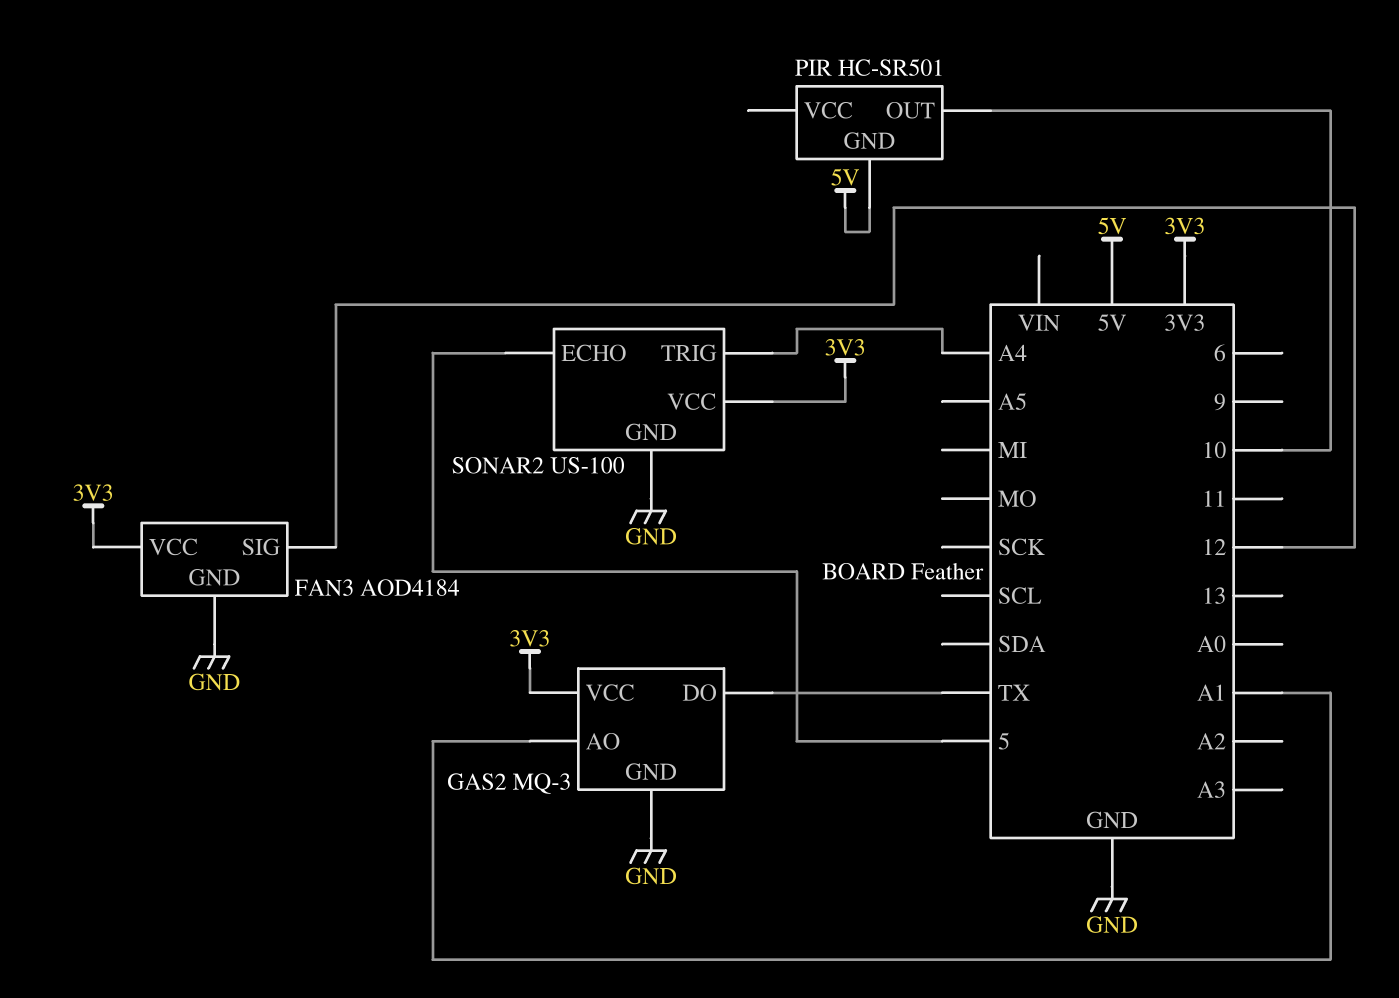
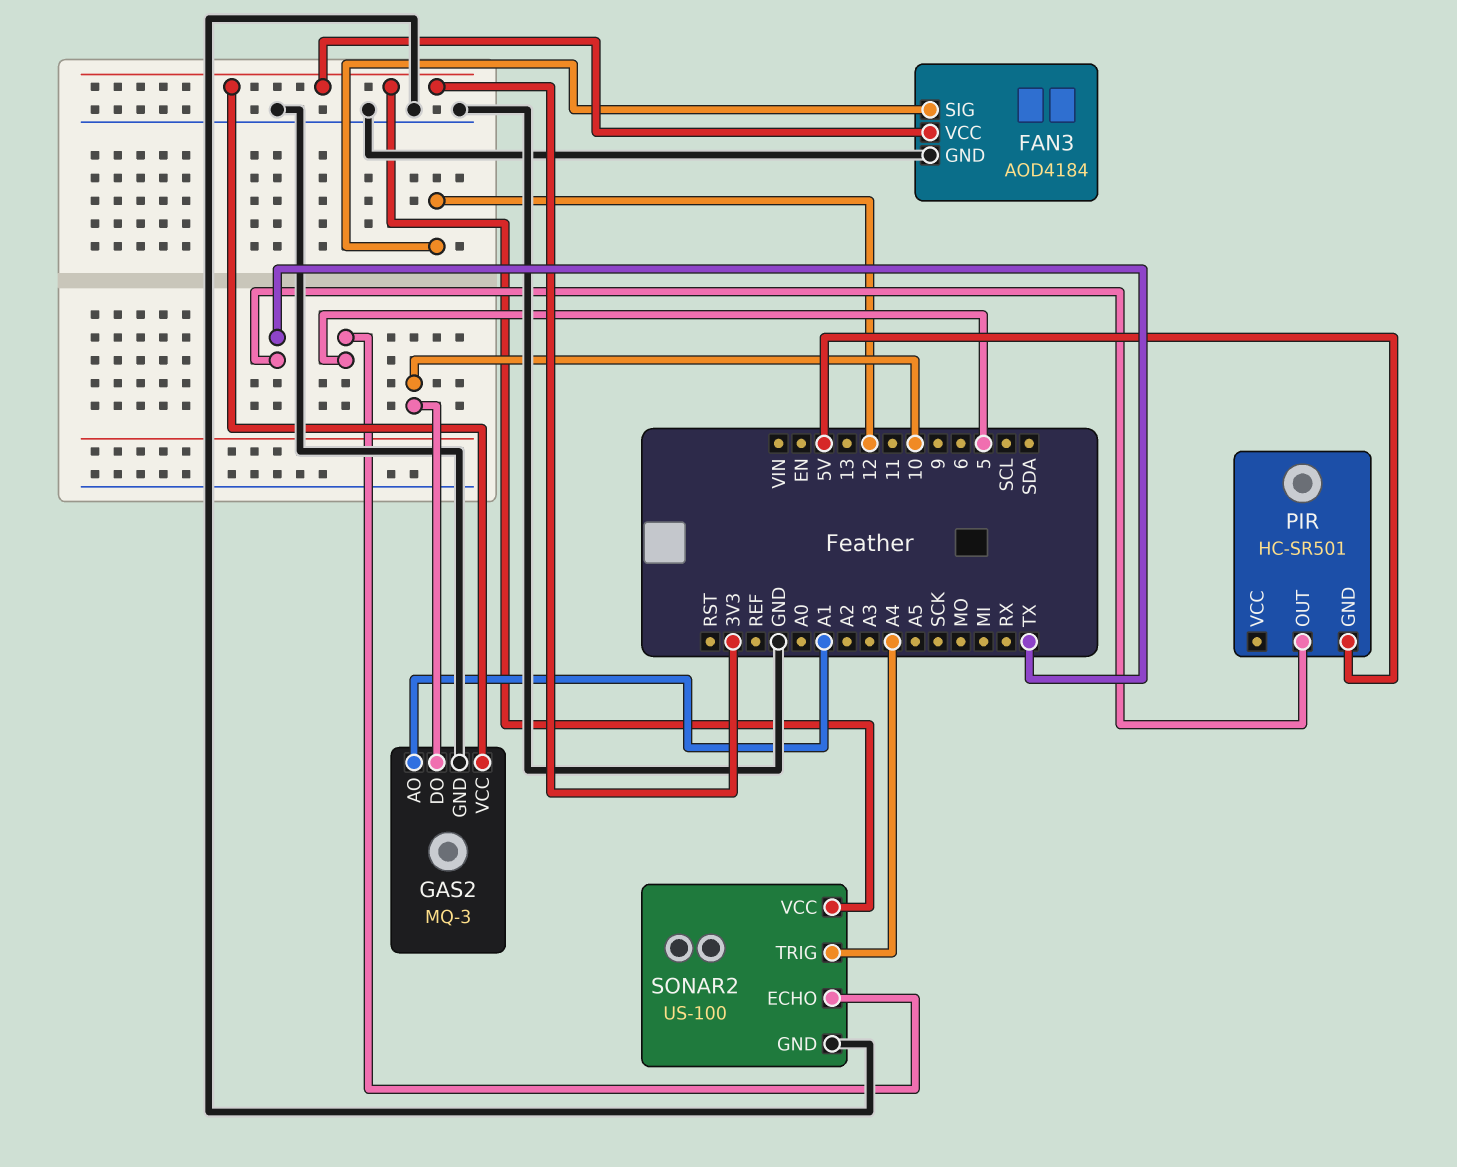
GAS2 pin DO: TX -> 10
PIR pin OUT: 10 -> TX

